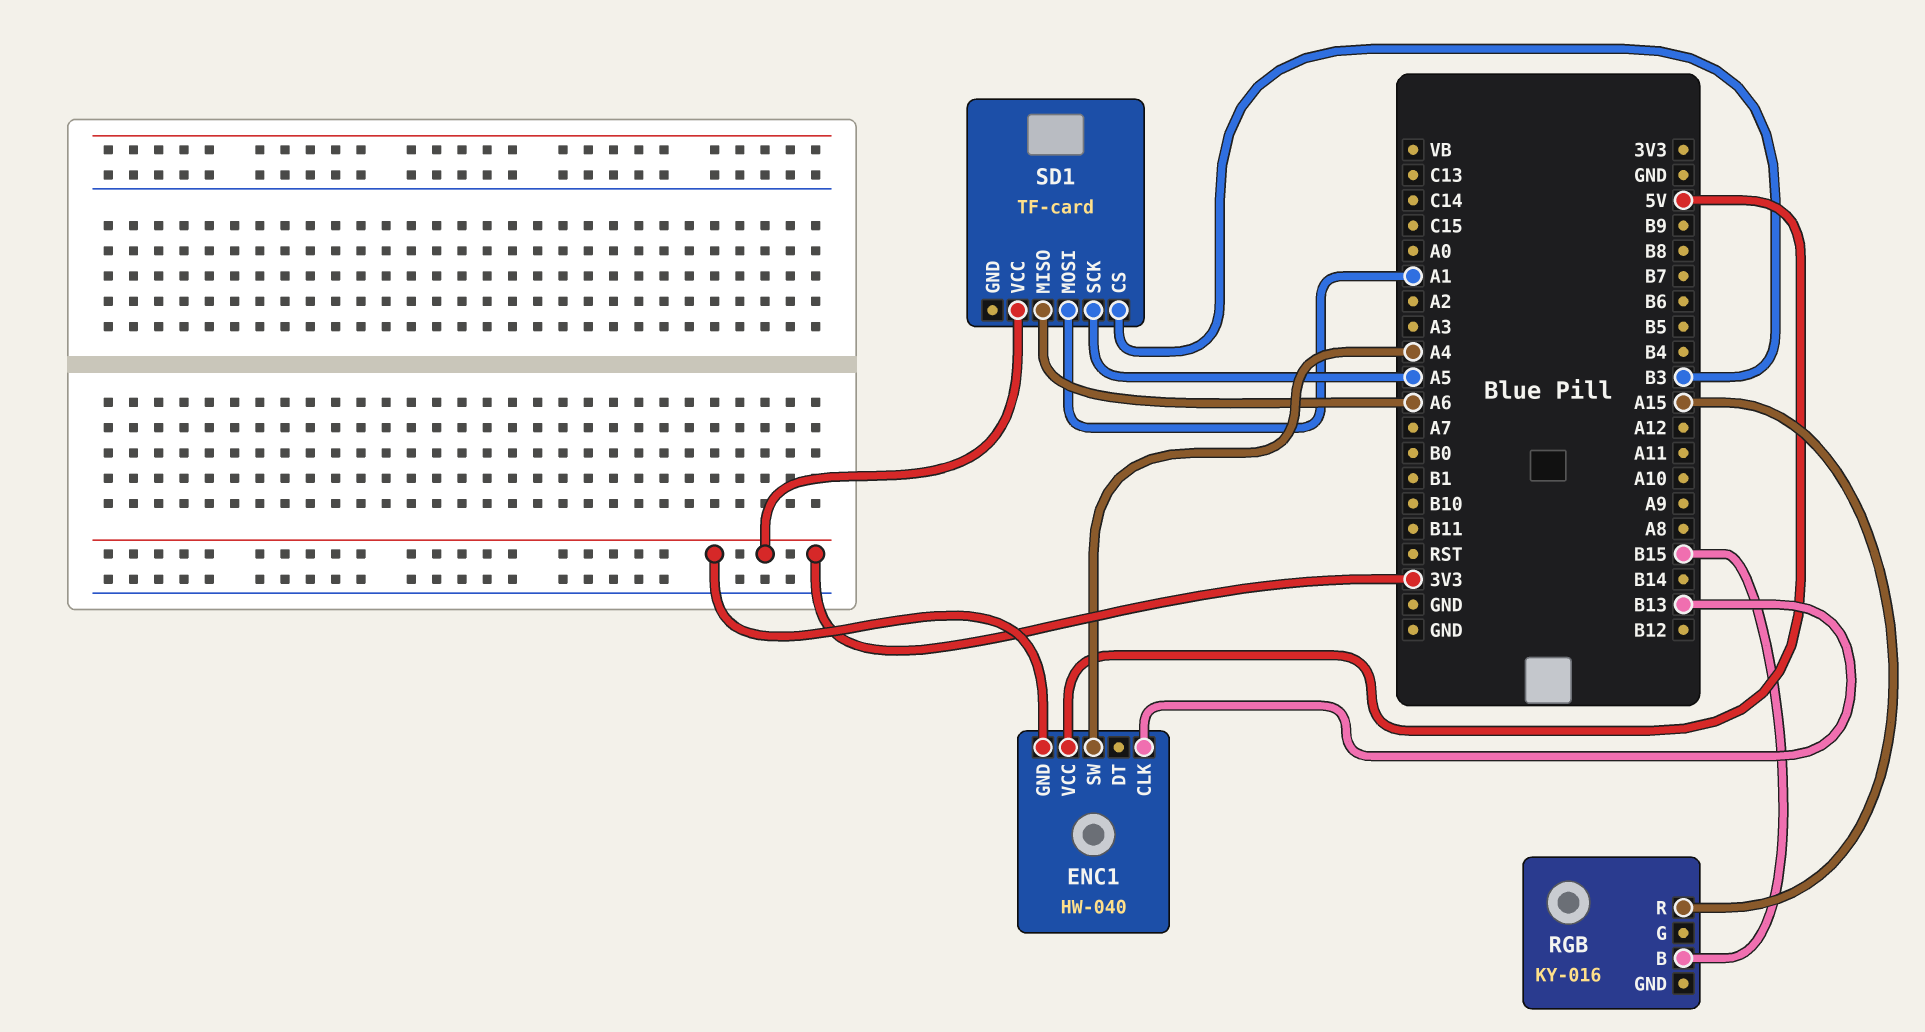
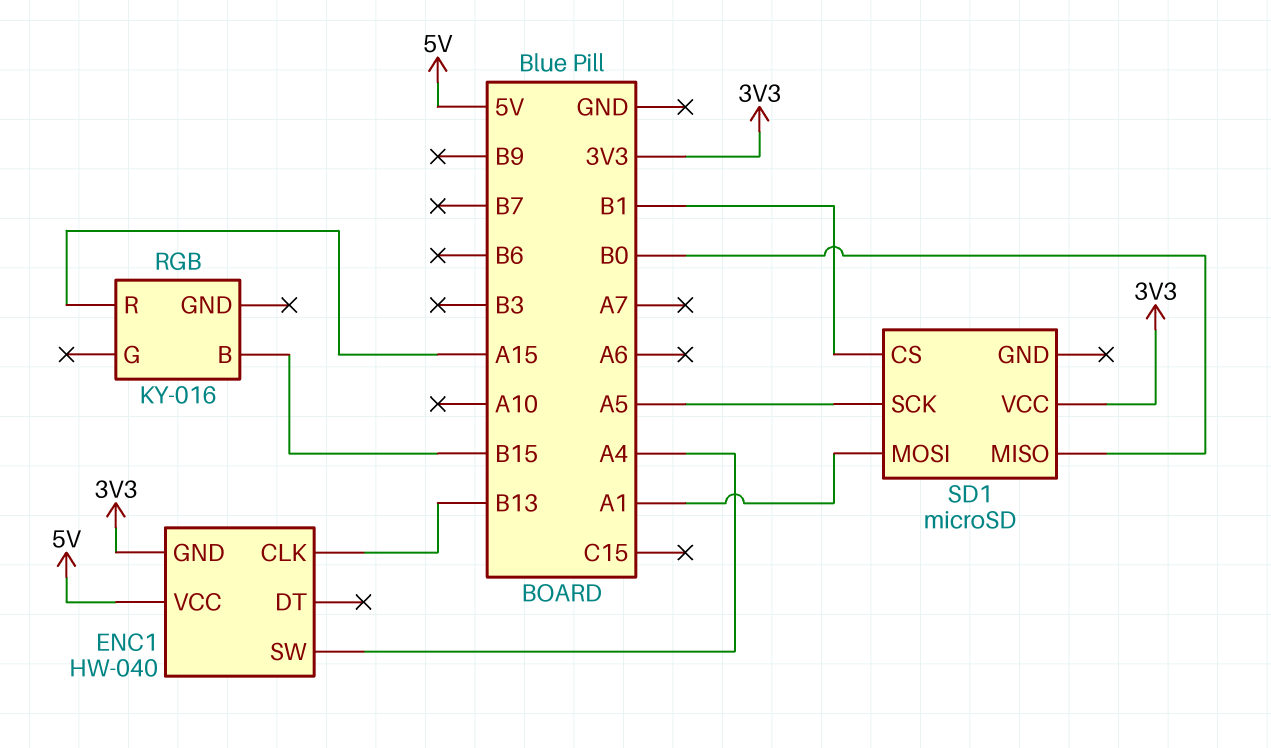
SD1: TF-card -> microSD
SD1 pin CS: B3 -> B1
SD1 pin MISO: A6 -> B0

